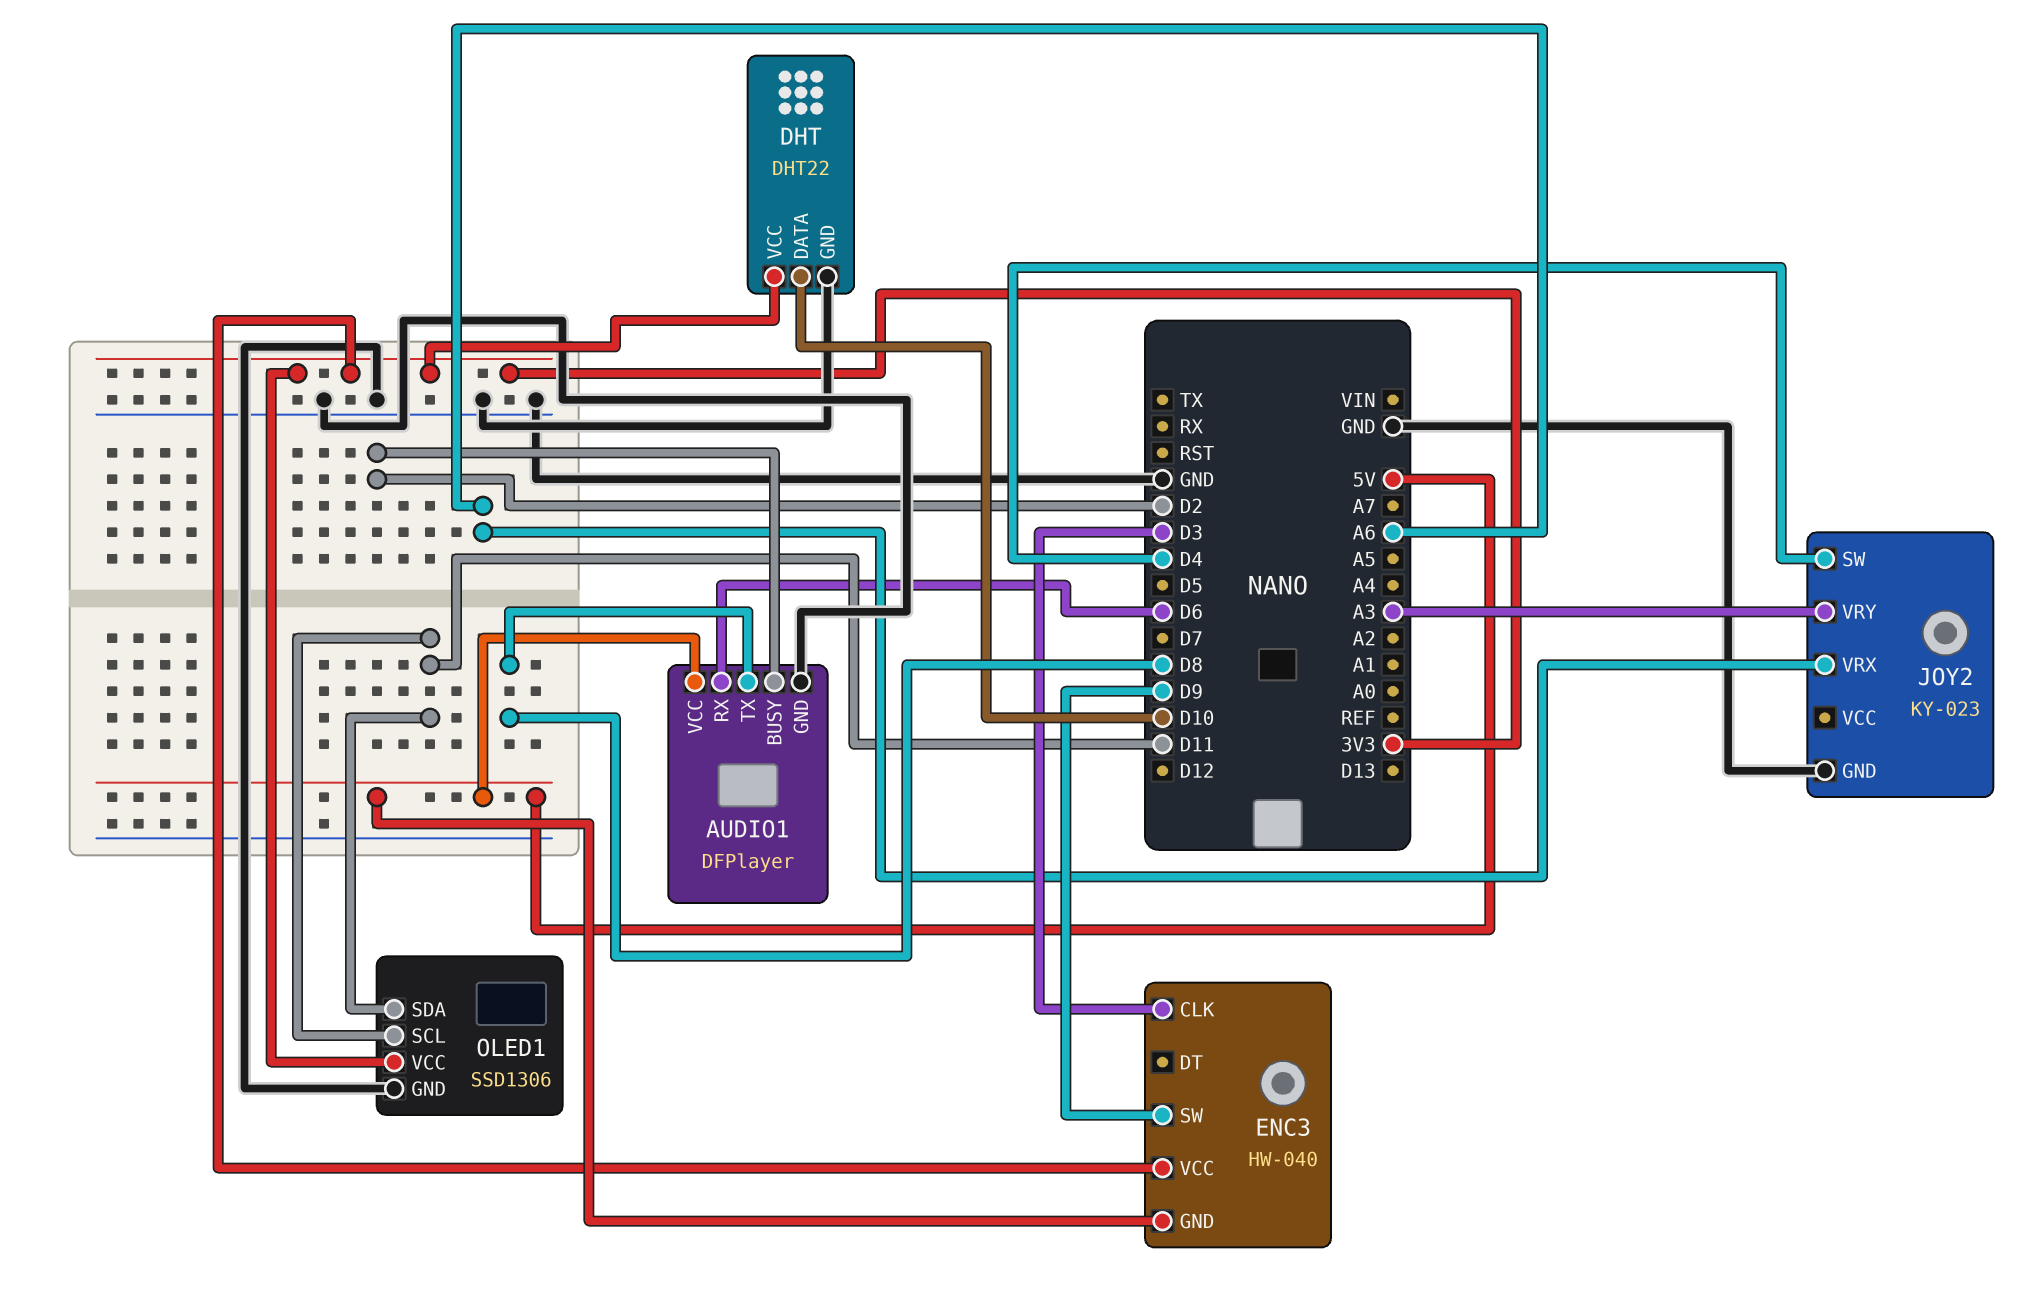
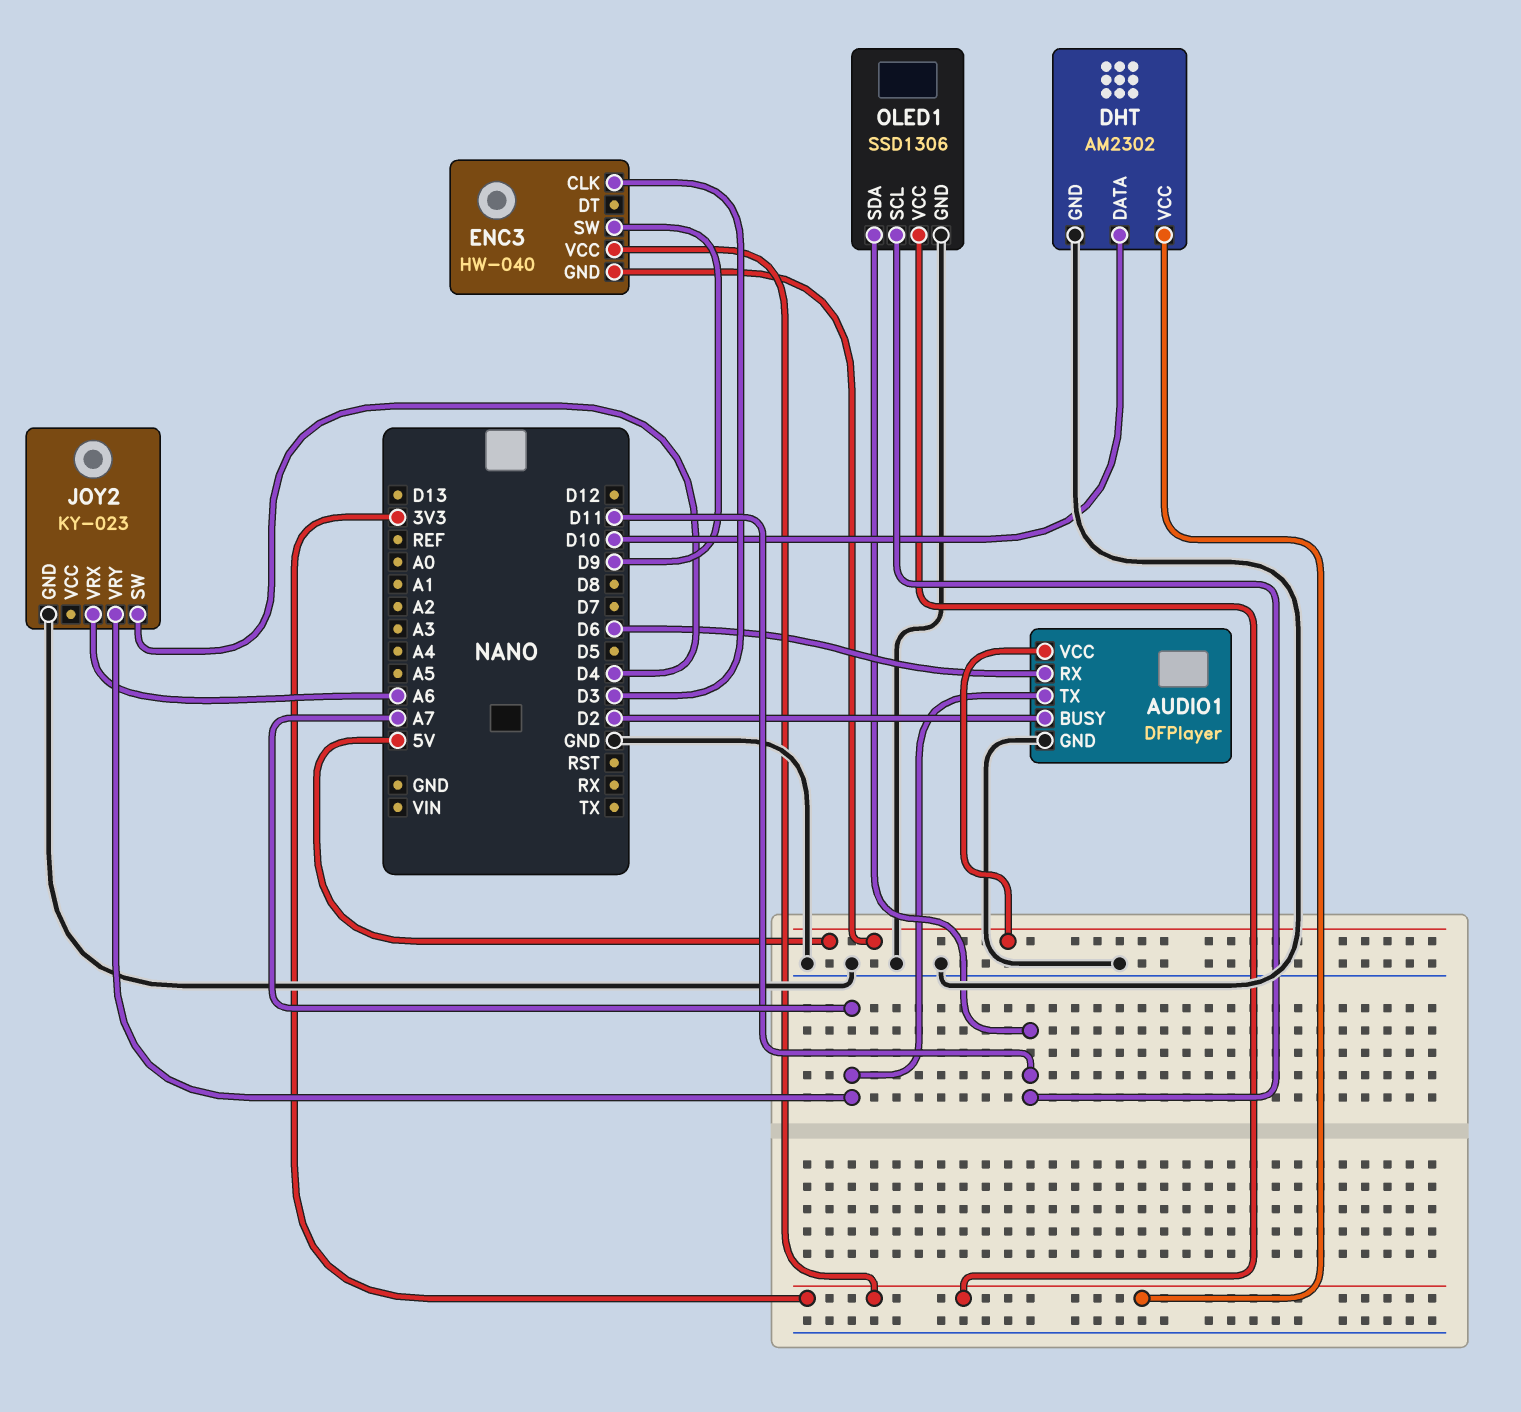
AUDIO1 pin TX: D8 -> A7
DHT: DHT22 -> AM2302
JOY2 pin VRY: A3 -> A7

